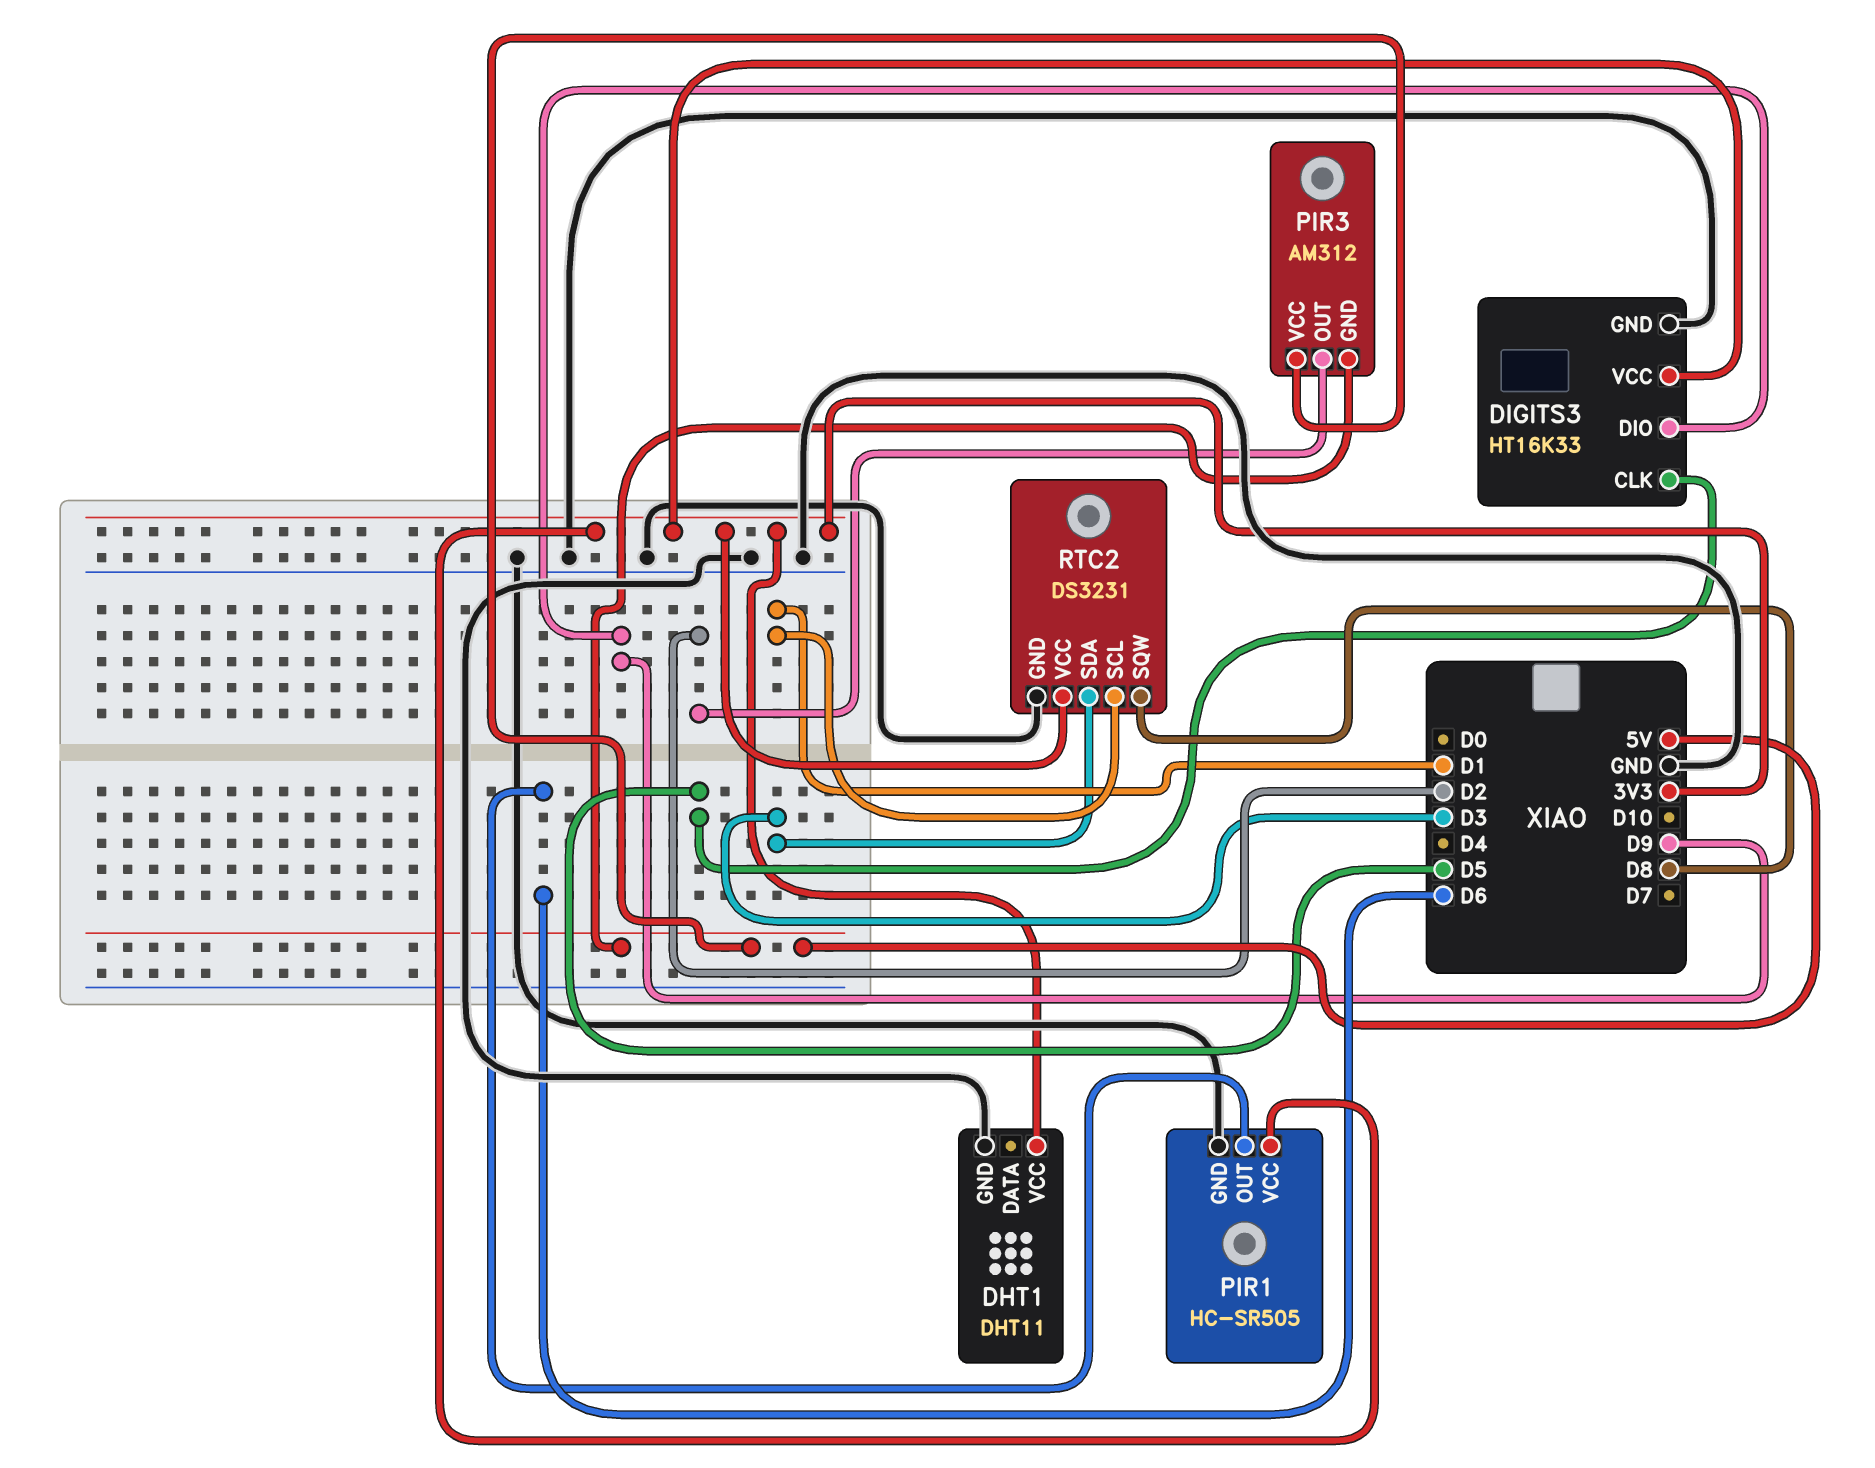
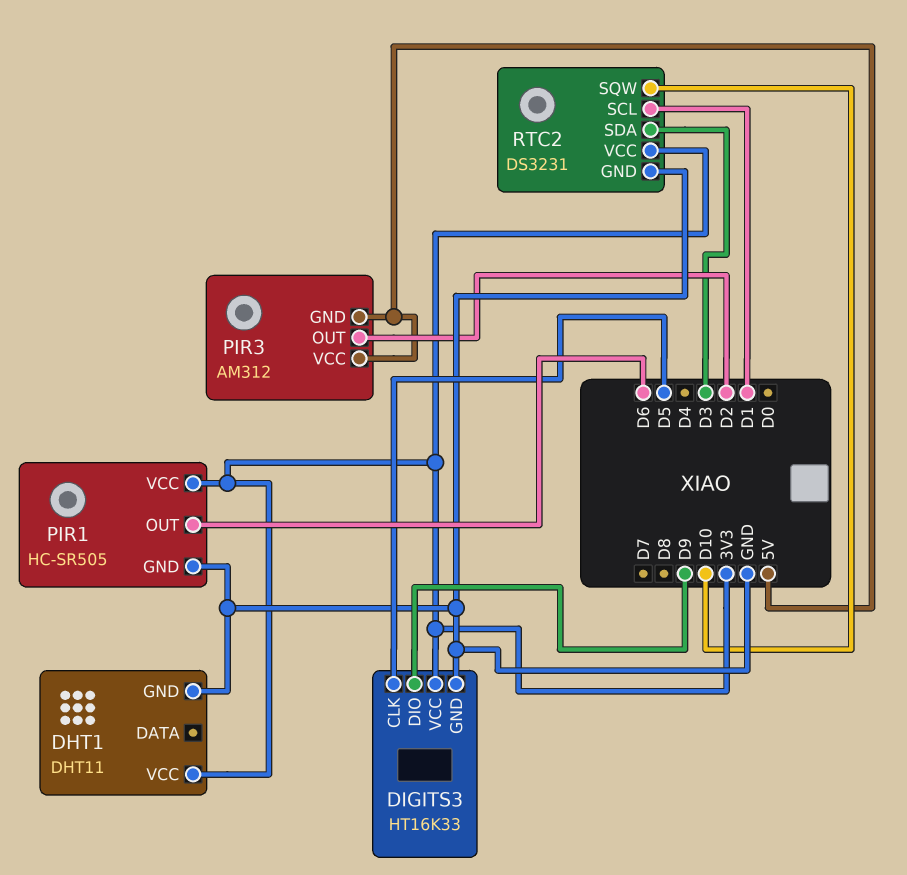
RTC2 pin SQW: D8 -> D10

